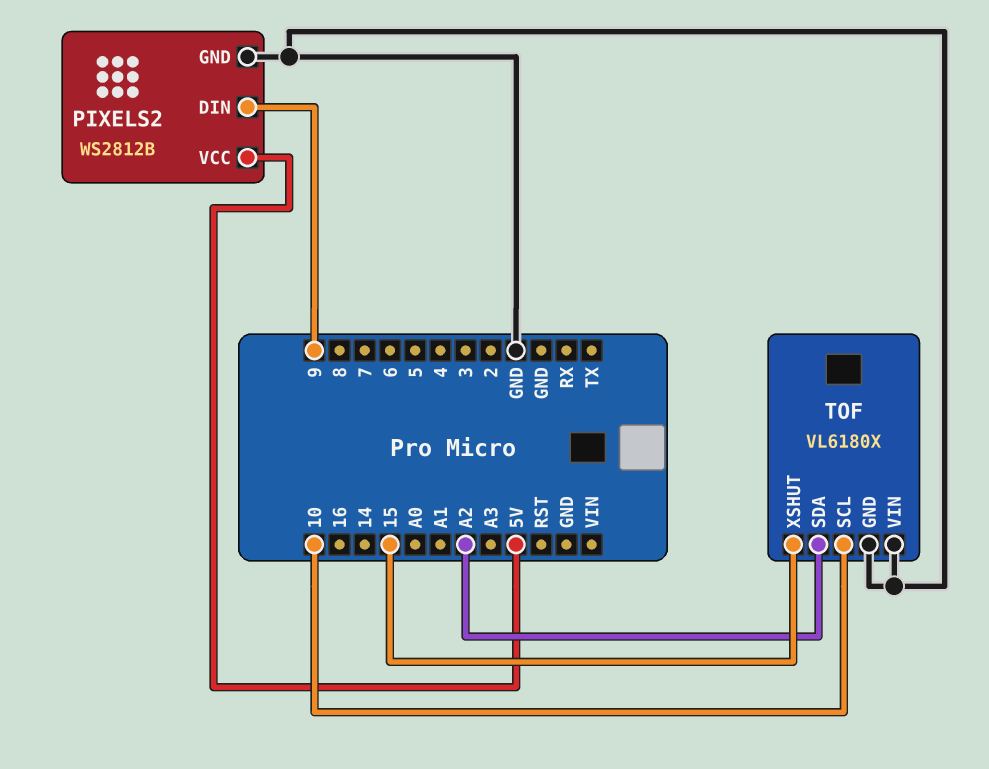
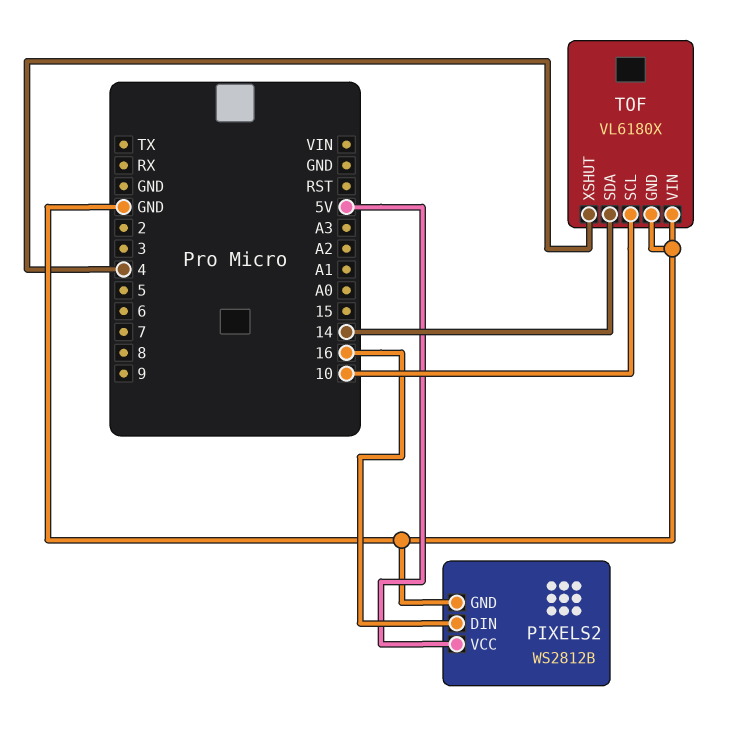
PIXELS2 pin DIN: 9 -> 16
TOF pin SDA: A2 -> 14
TOF pin XSHUT: 15 -> 4

